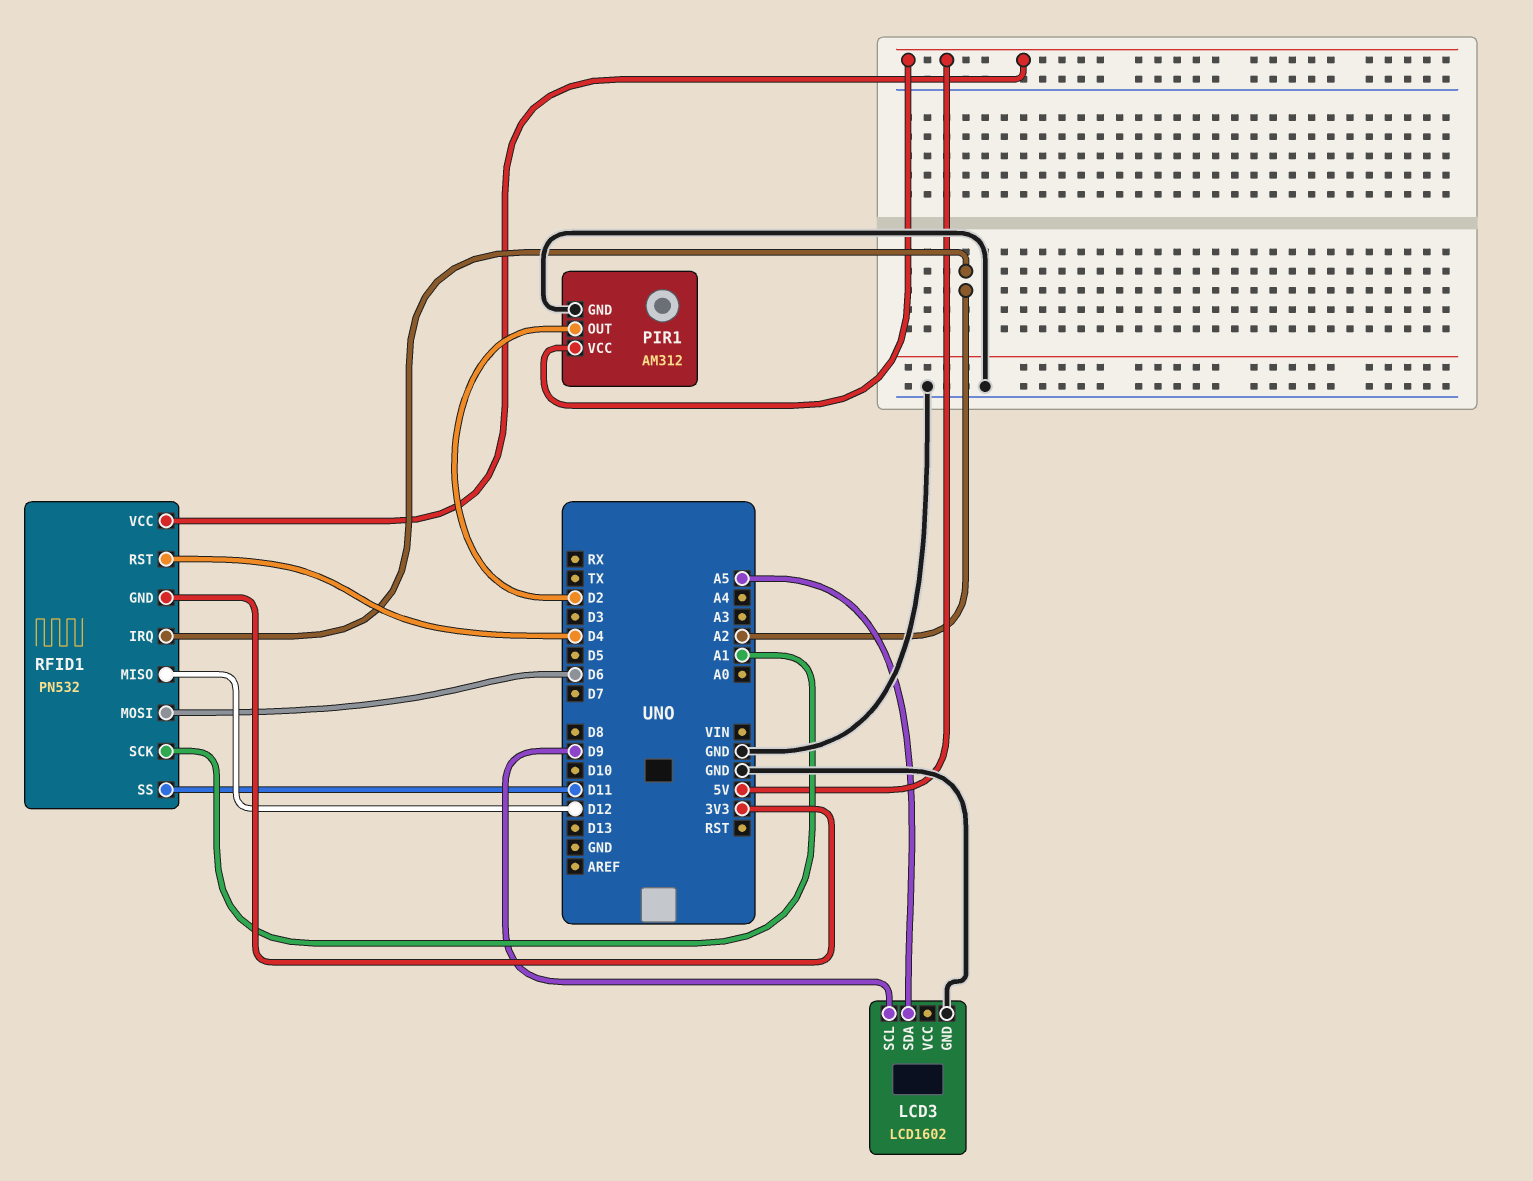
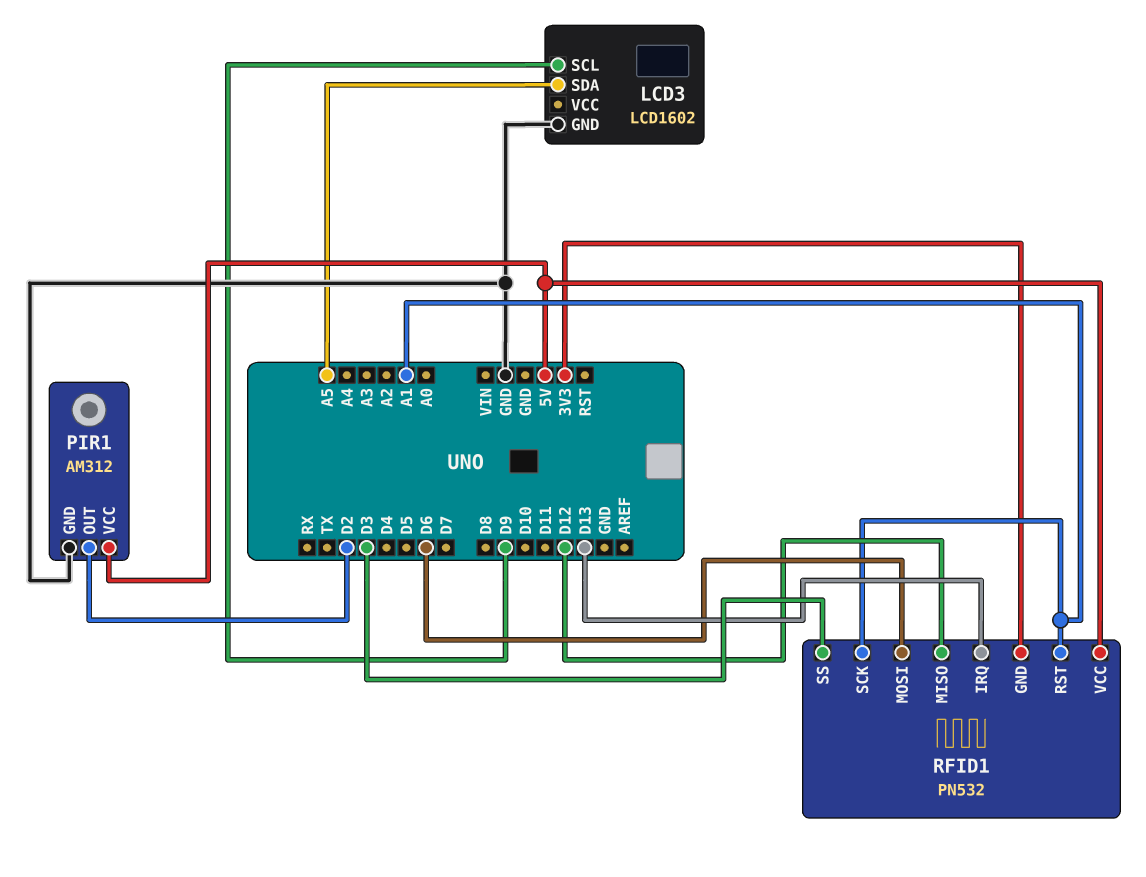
RFID1 pin IRQ: A2 -> D13
RFID1 pin RST: D4 -> A1
RFID1 pin SS: D11 -> D3

